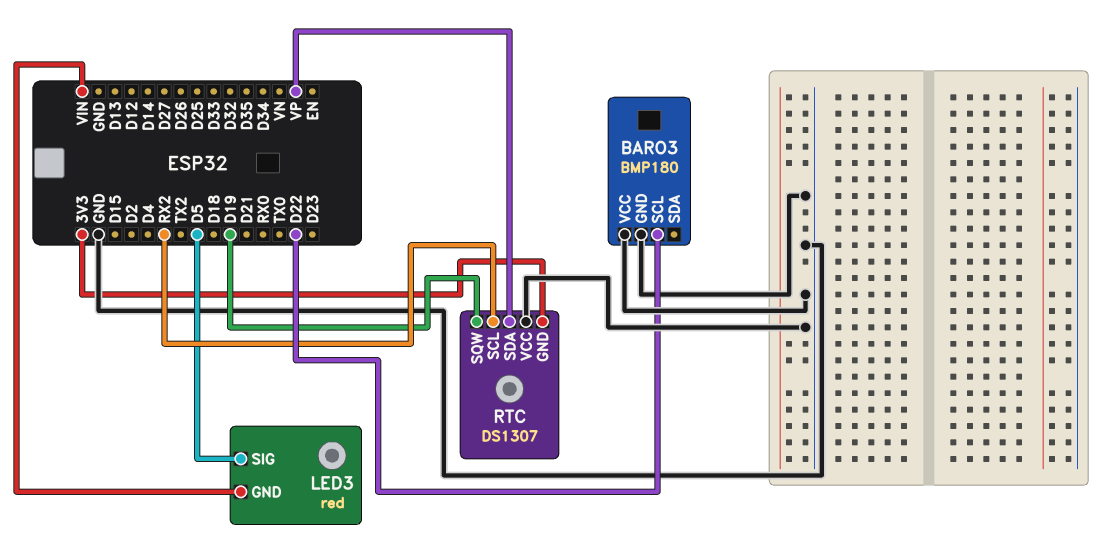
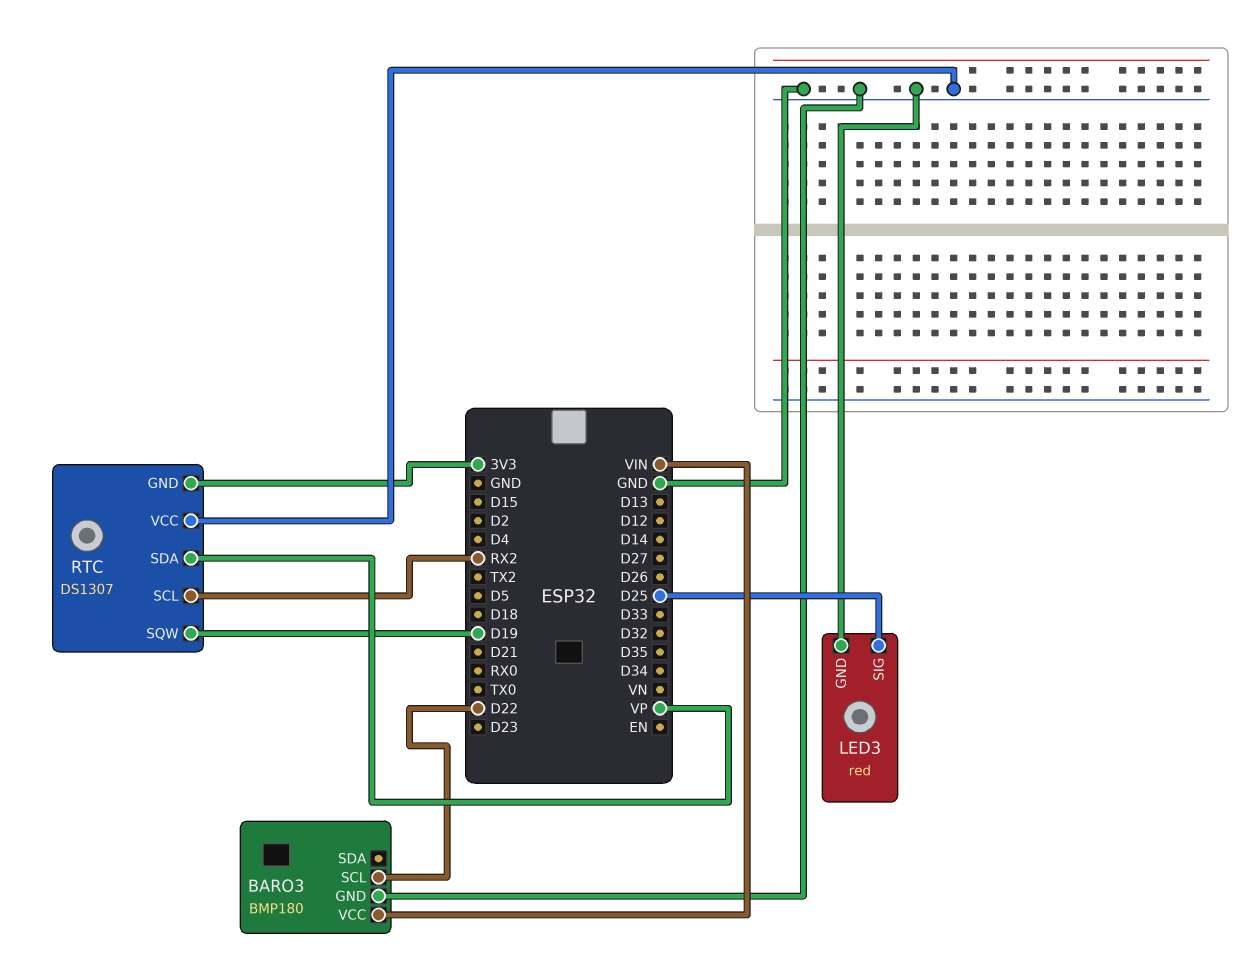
BARO3 pin VCC: GND -> VIN
LED3 pin GND: VIN -> GND
LED3 pin SIG: D5 -> D25

